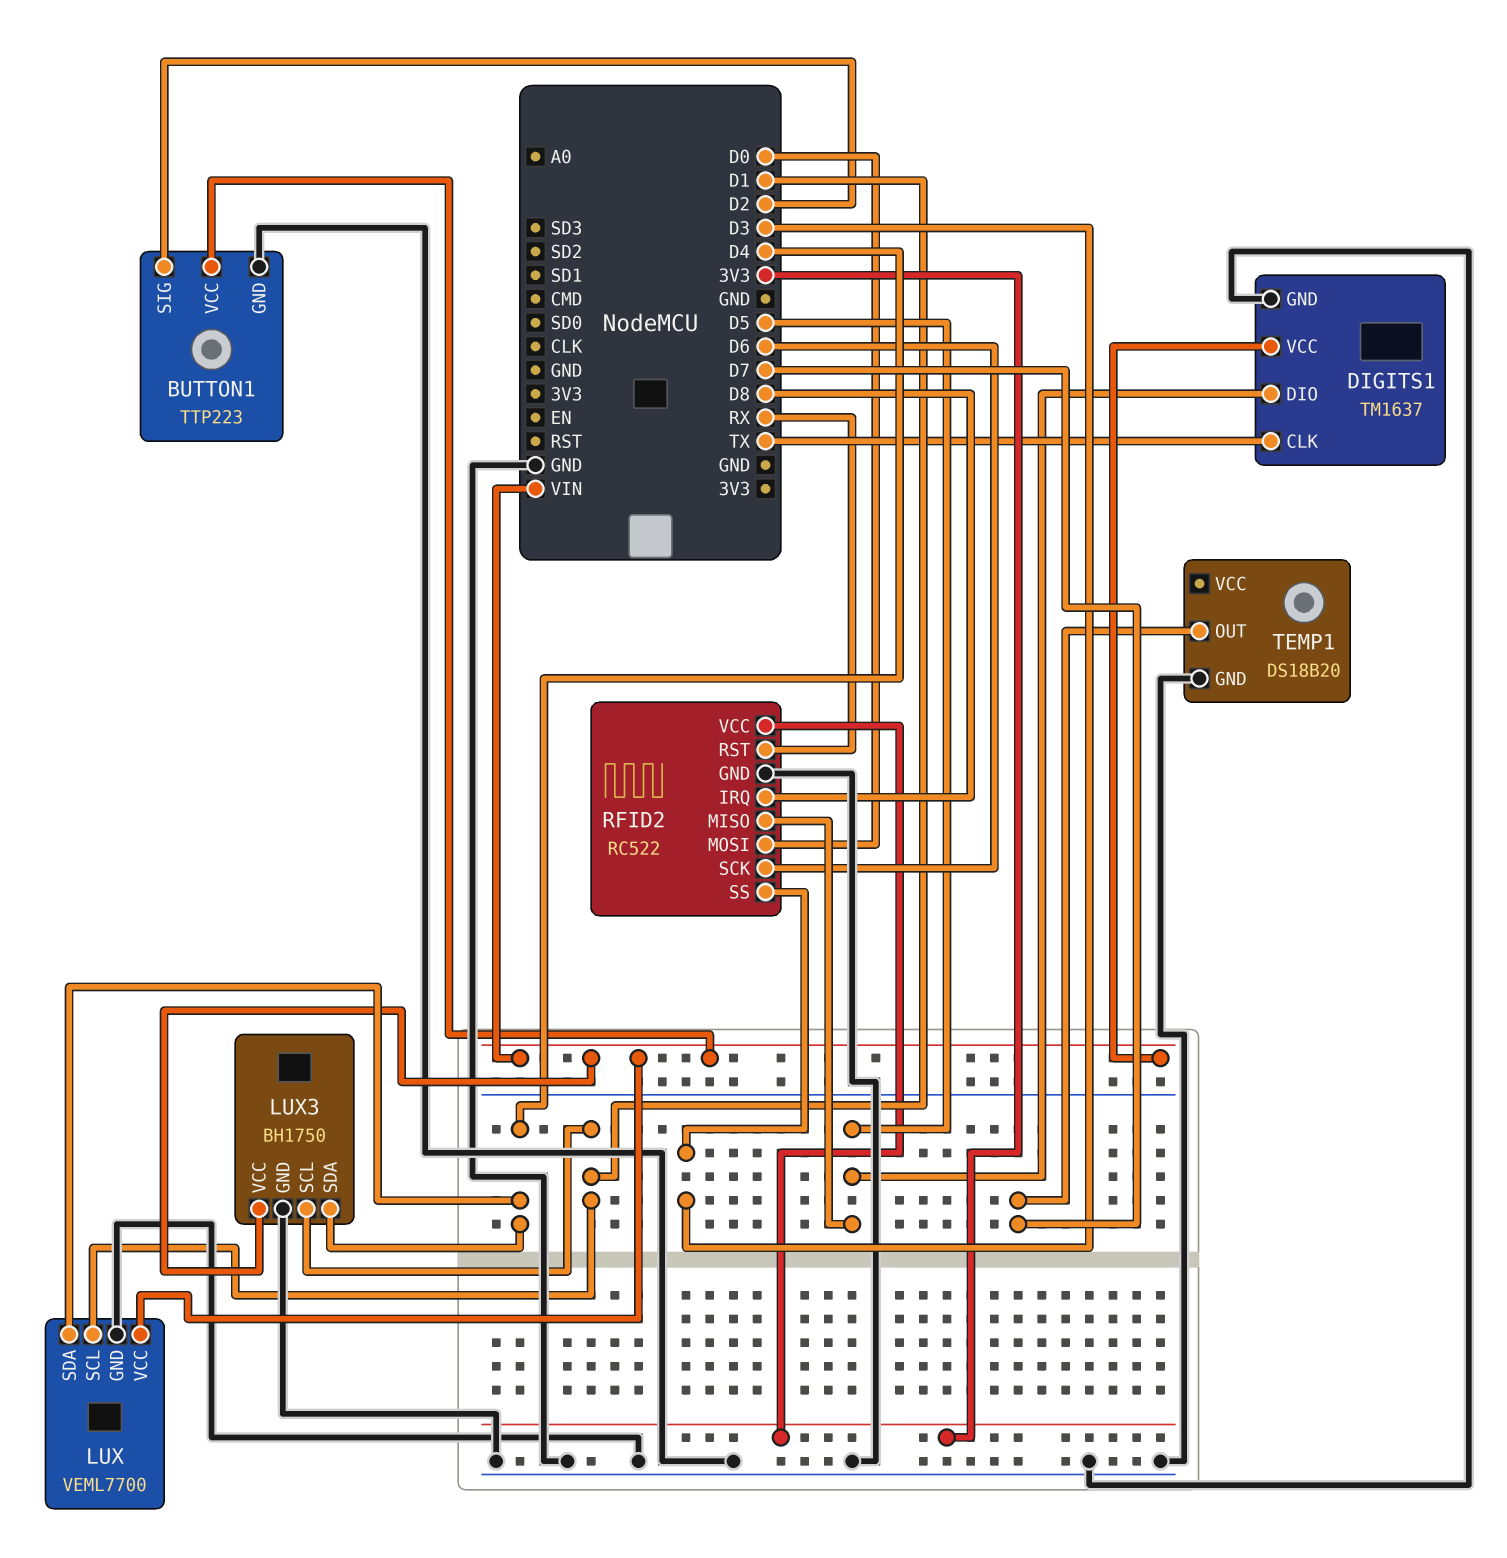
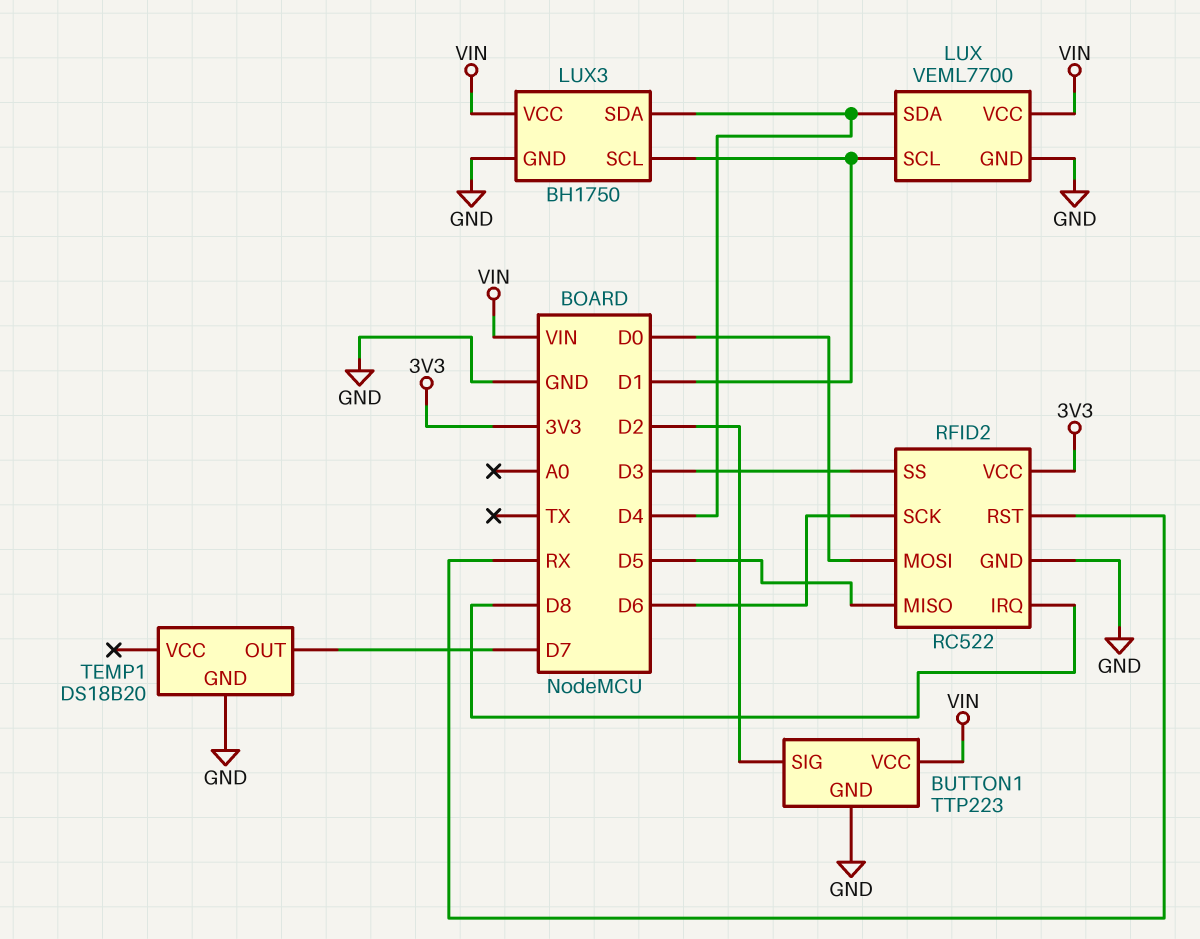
DIGITS1: TM1637 -> none
DIGITS1 pin CLK: TX -> none
DIGITS1 pin DIO: D5 -> none
DIGITS1 pin GND: GND -> none
DIGITS1 pin VCC: VIN -> none

